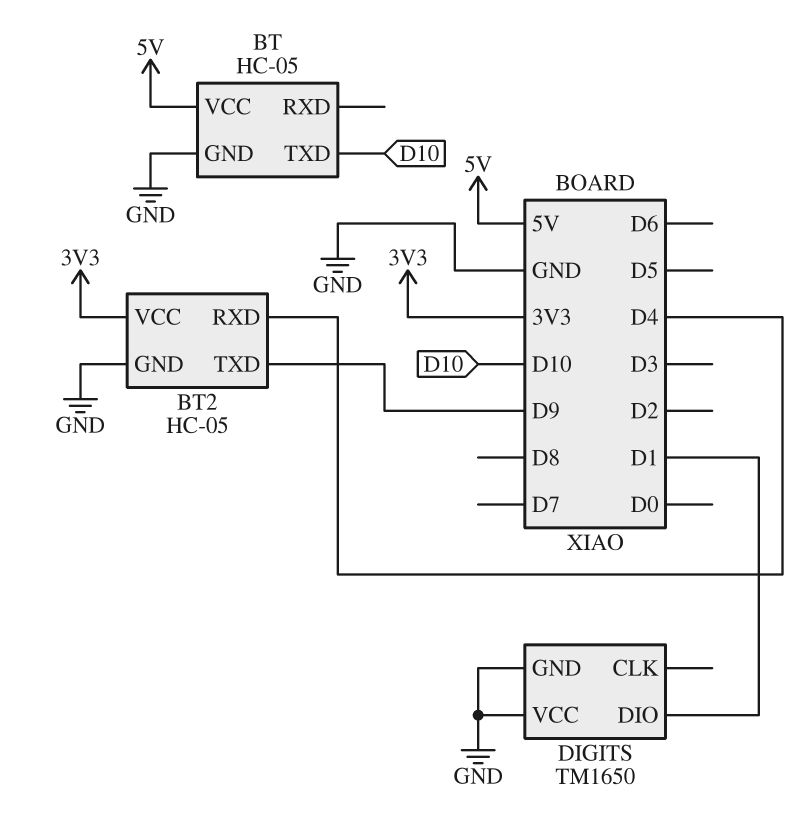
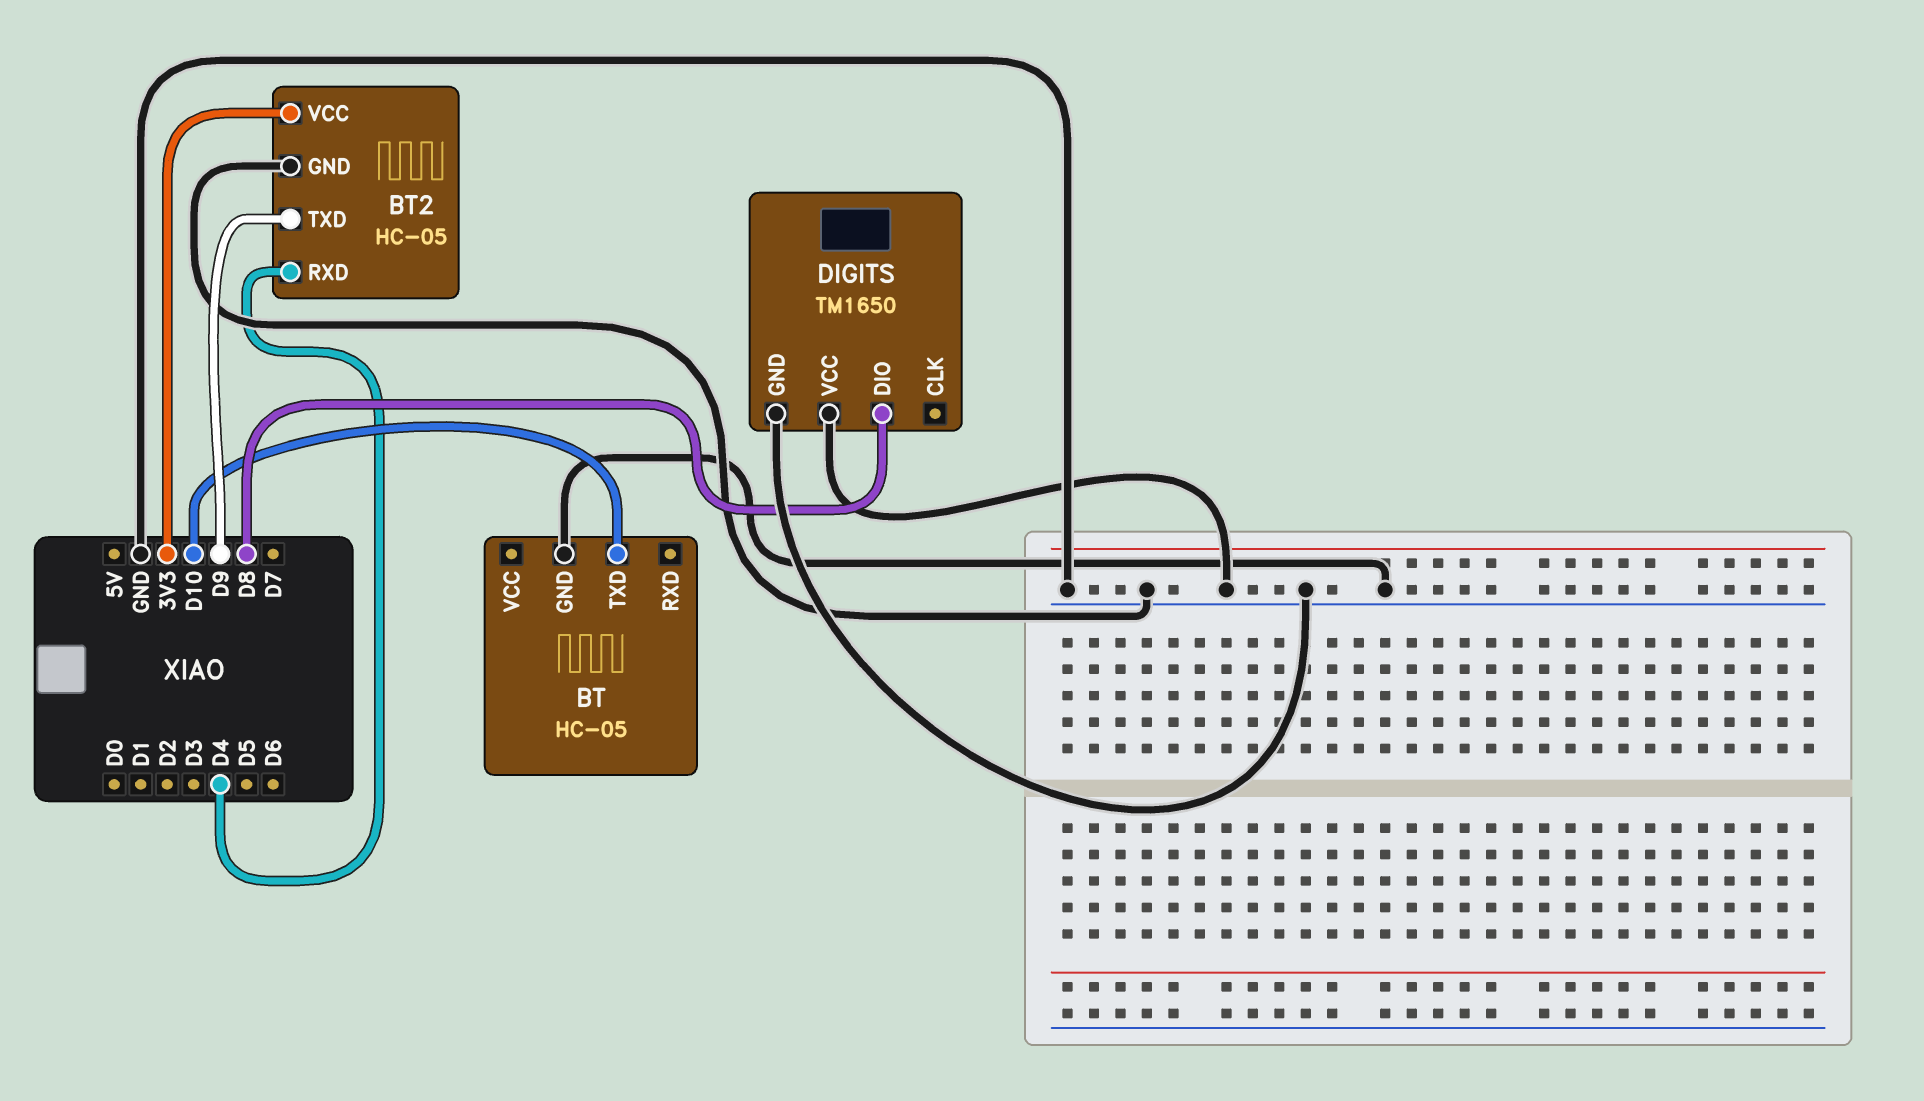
BT pin VCC: 5V -> none
DIGITS pin DIO: D1 -> D8

